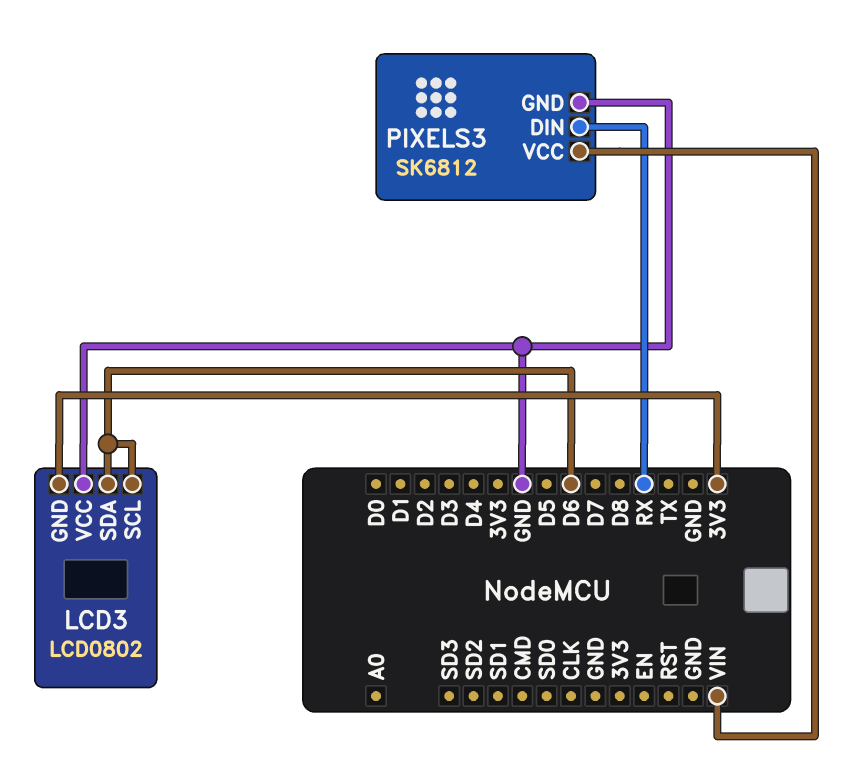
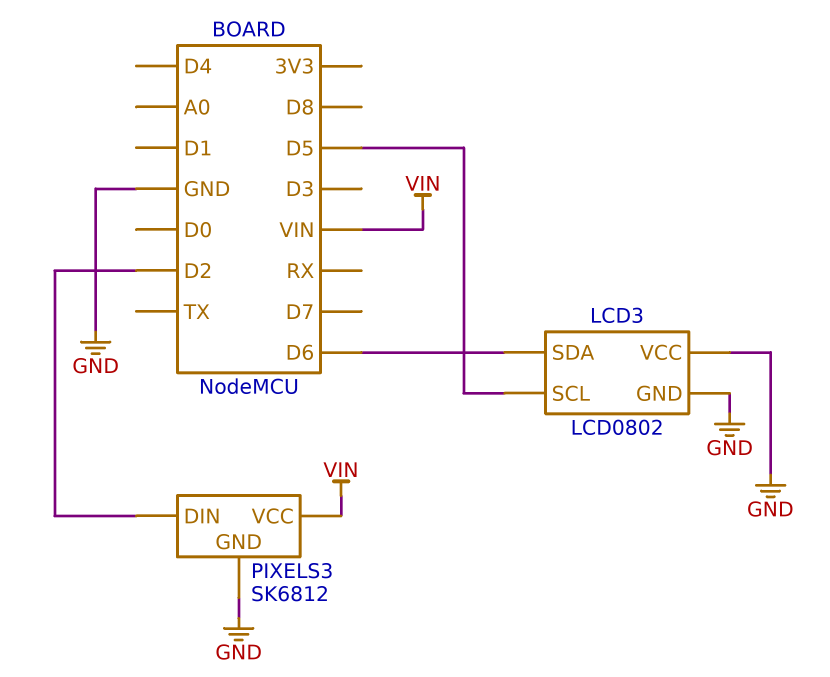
LCD3 pin GND: 3V3 -> GND
LCD3 pin SCL: D6 -> D5
PIXELS3 pin DIN: RX -> D2

